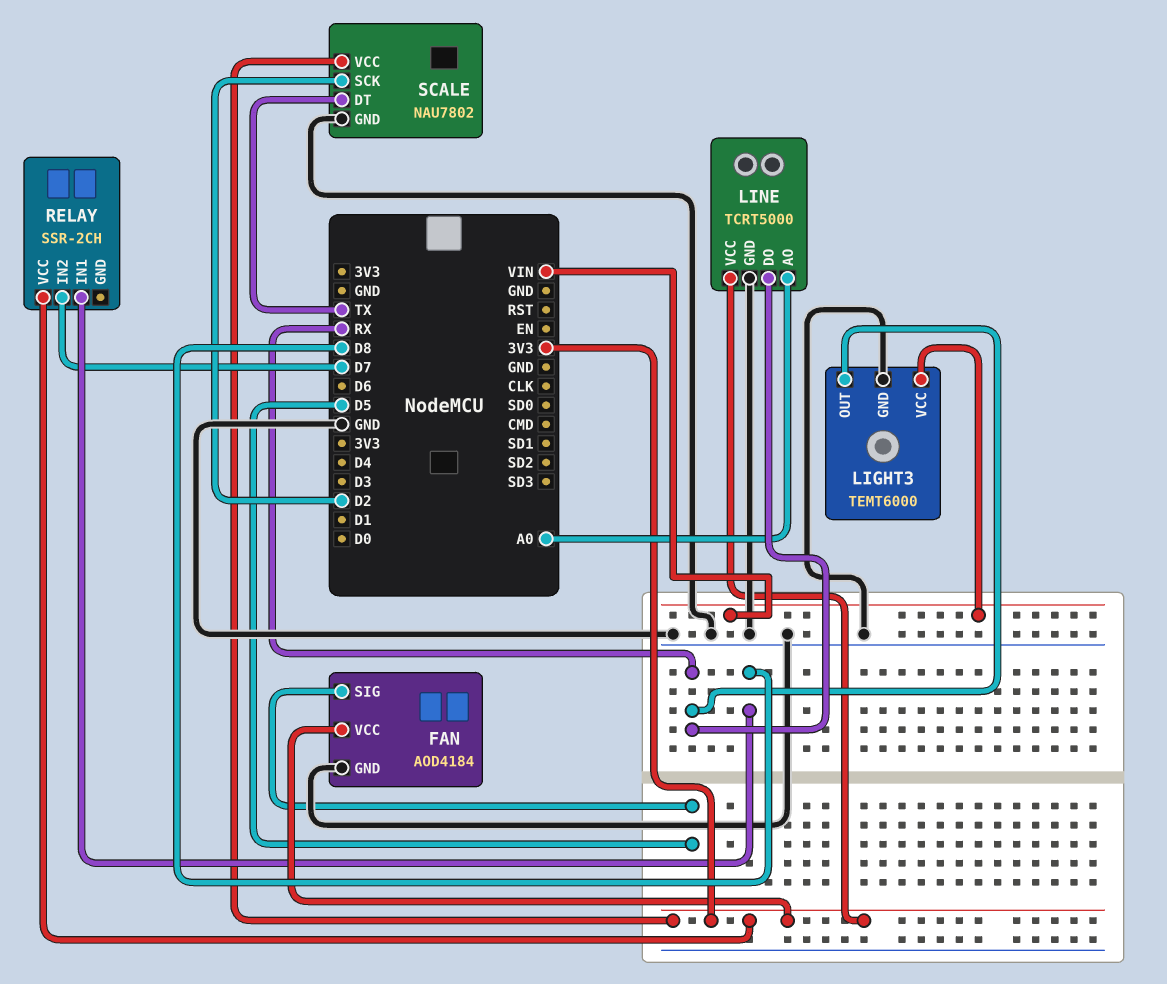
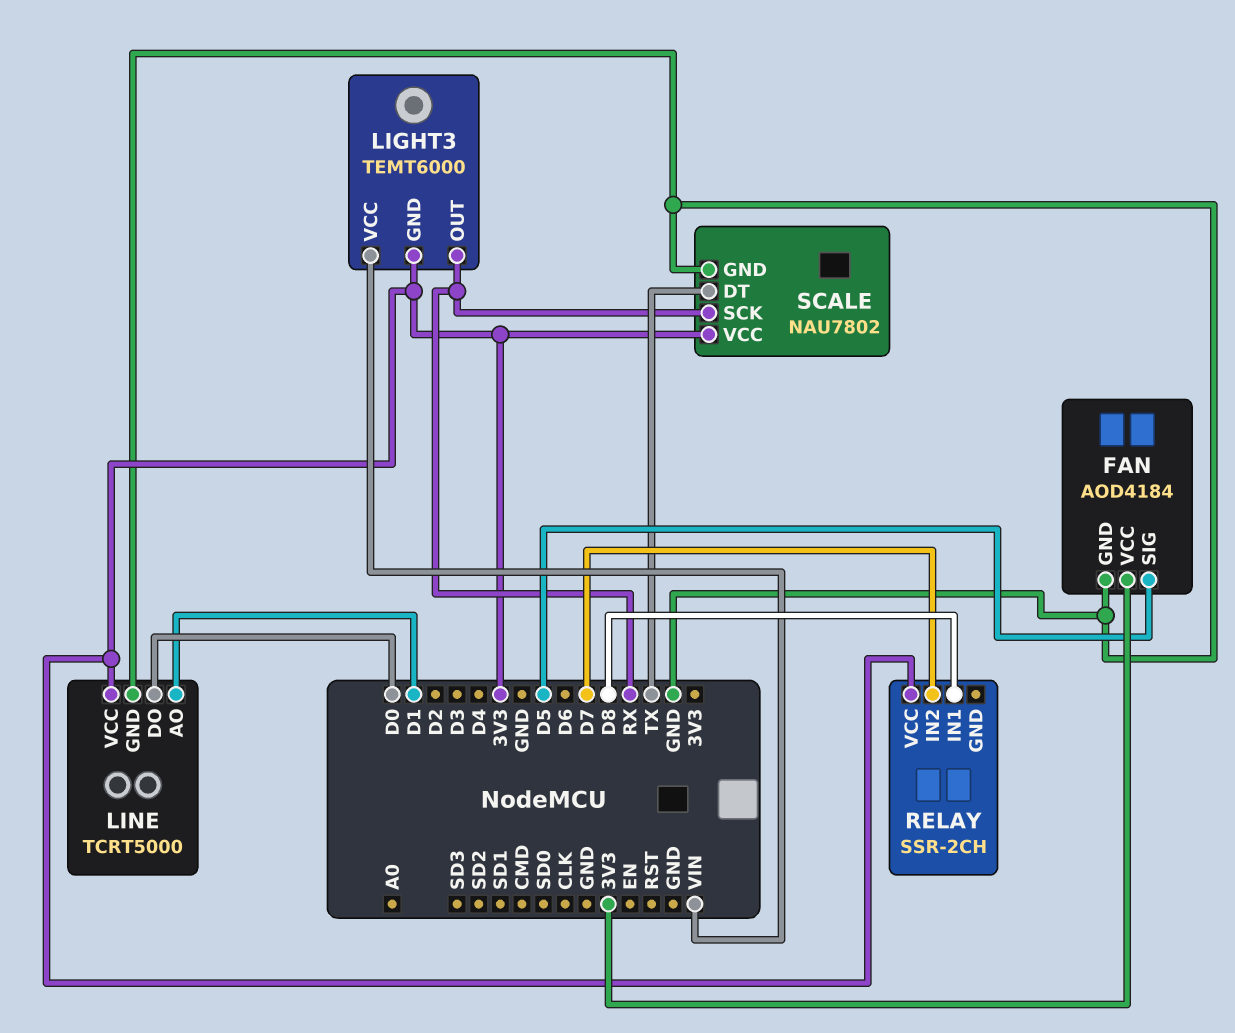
LIGHT3 pin GND: GND -> 3V3
LINE pin AO: A0 -> D1
LINE pin DO: RX -> D0
SCALE pin SCK: D2 -> RX

